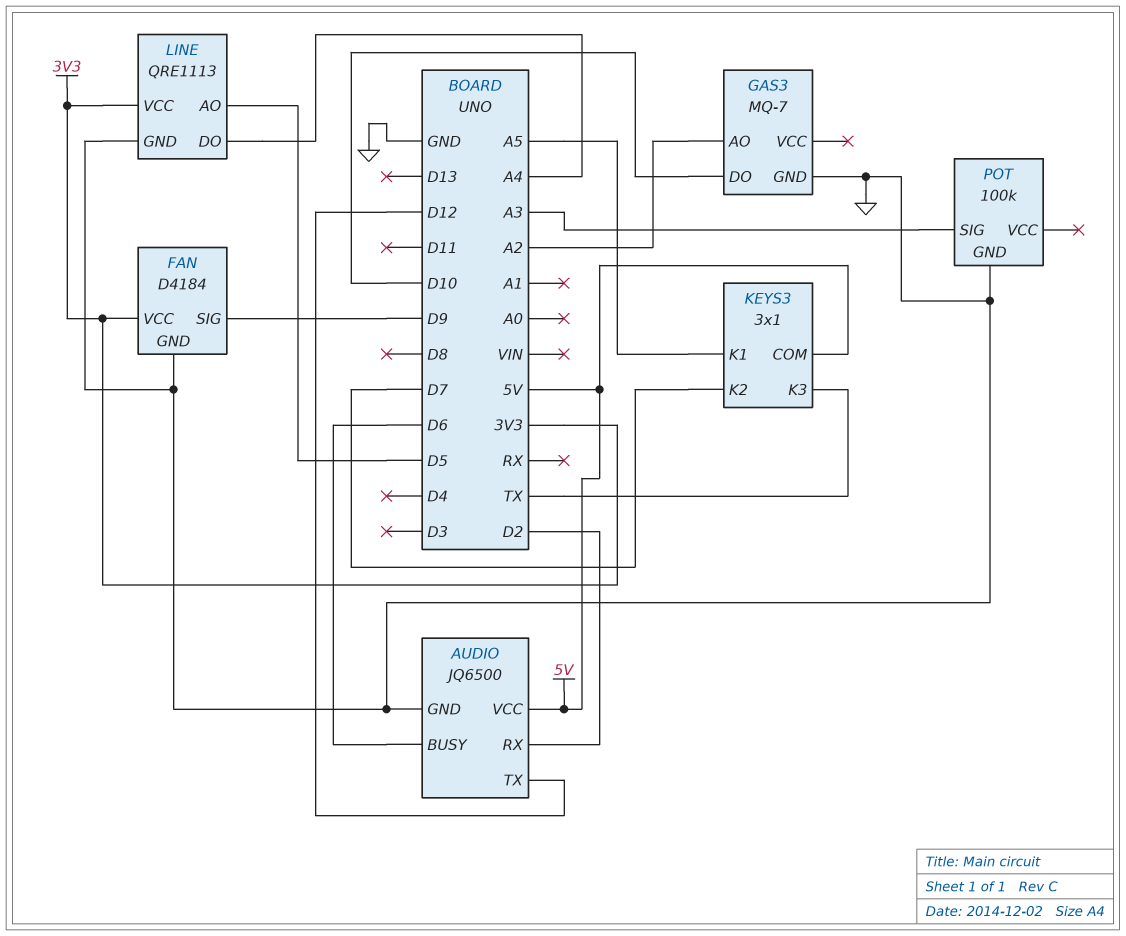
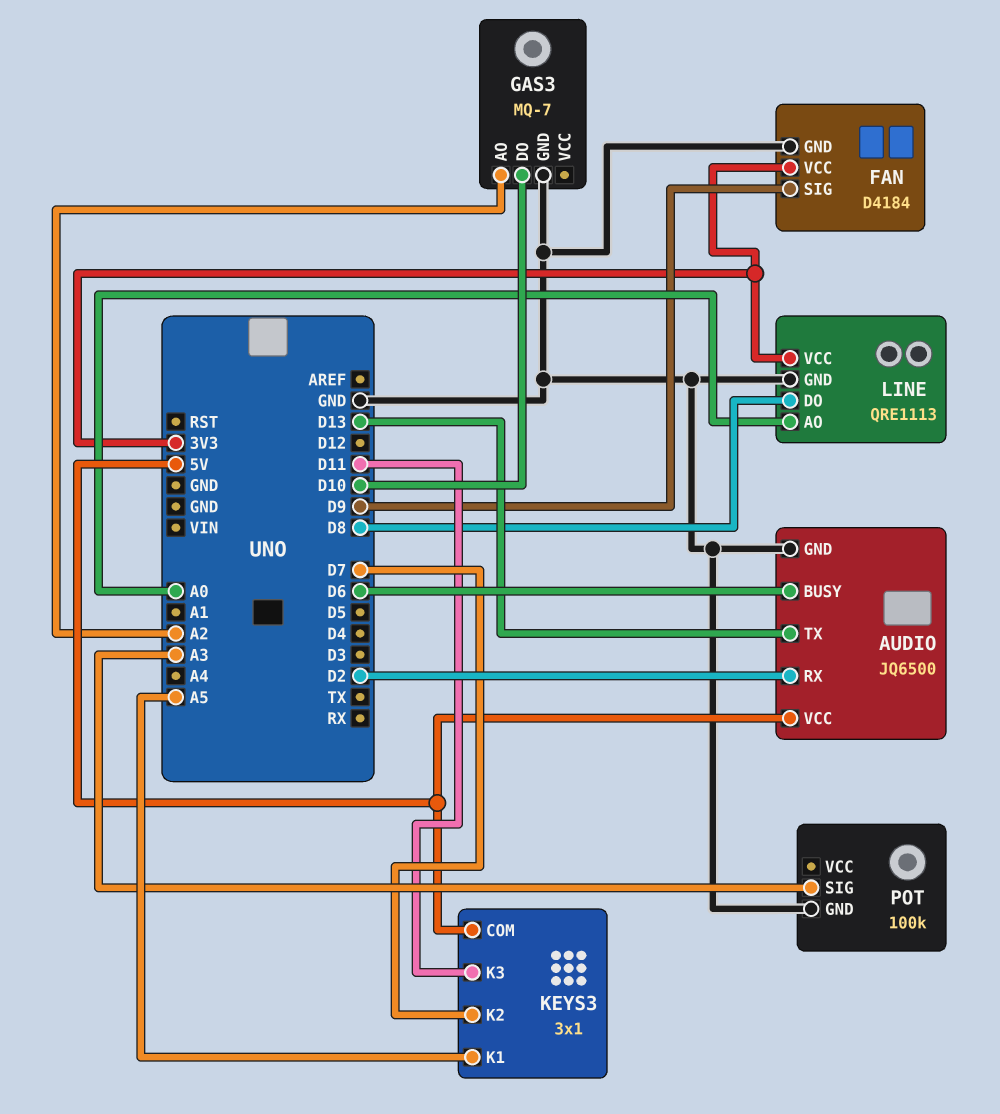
AUDIO pin TX: D12 -> D13
KEYS3 pin K3: TX -> D11
LINE pin AO: D5 -> A0
LINE pin DO: A4 -> D8

